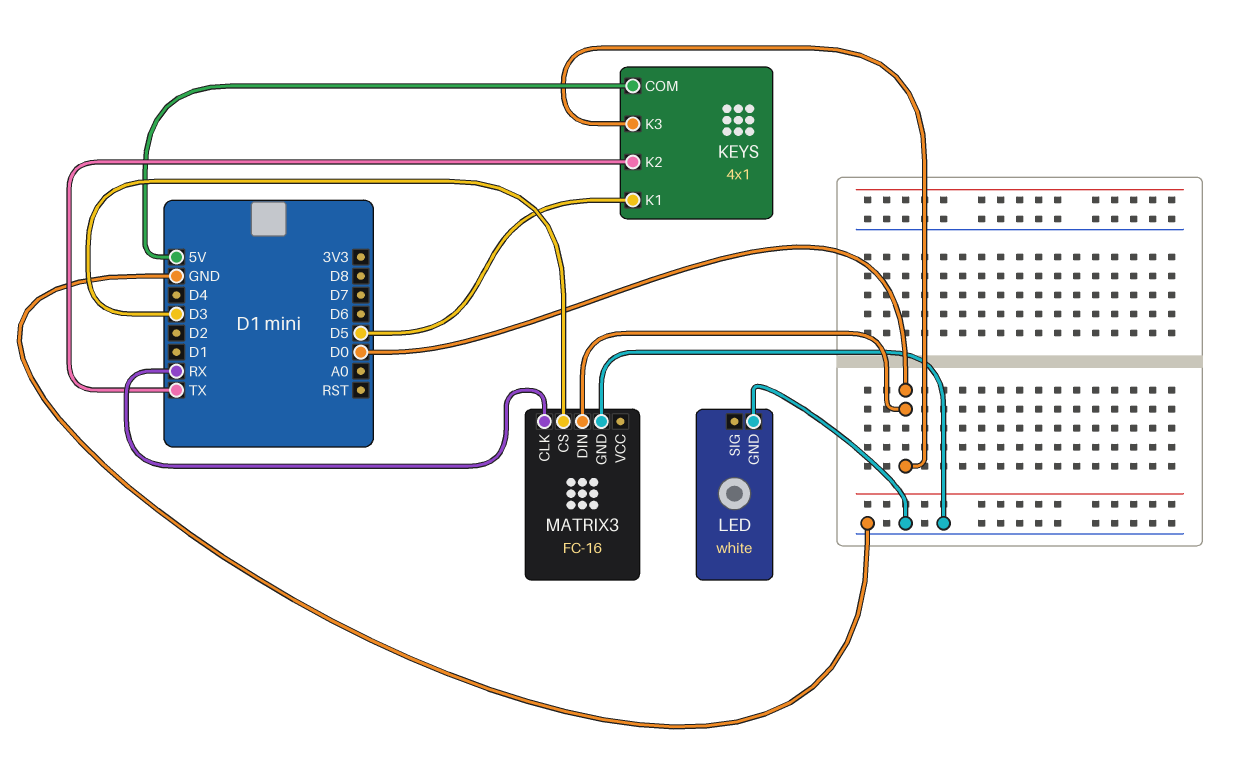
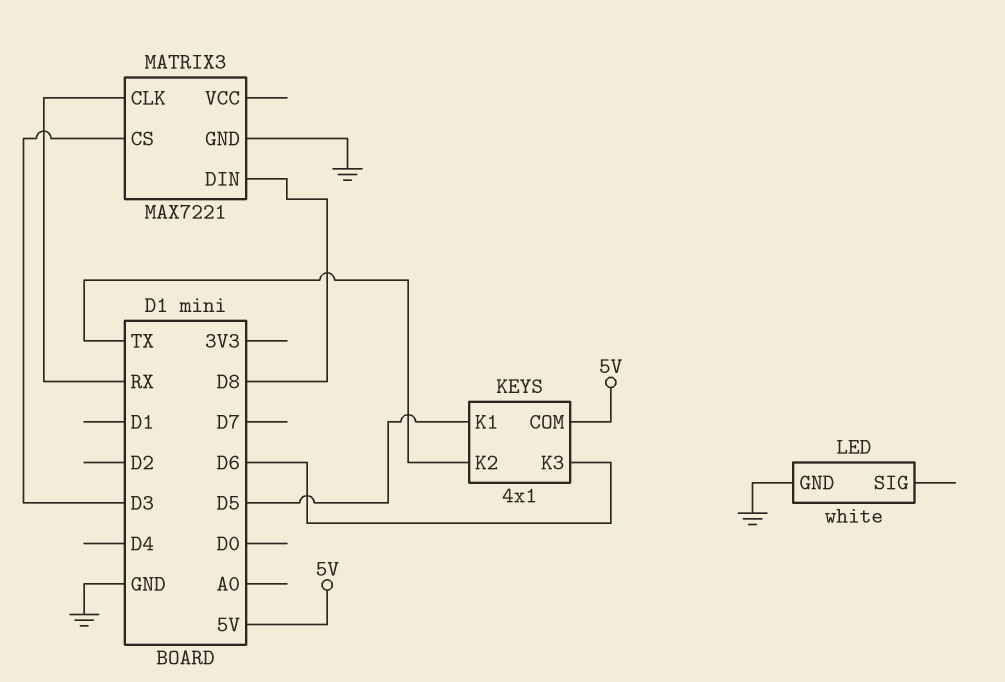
KEYS pin K3: D0 -> D6
MATRIX3: FC-16 -> MAX7221
MATRIX3 pin DIN: D0 -> D8

